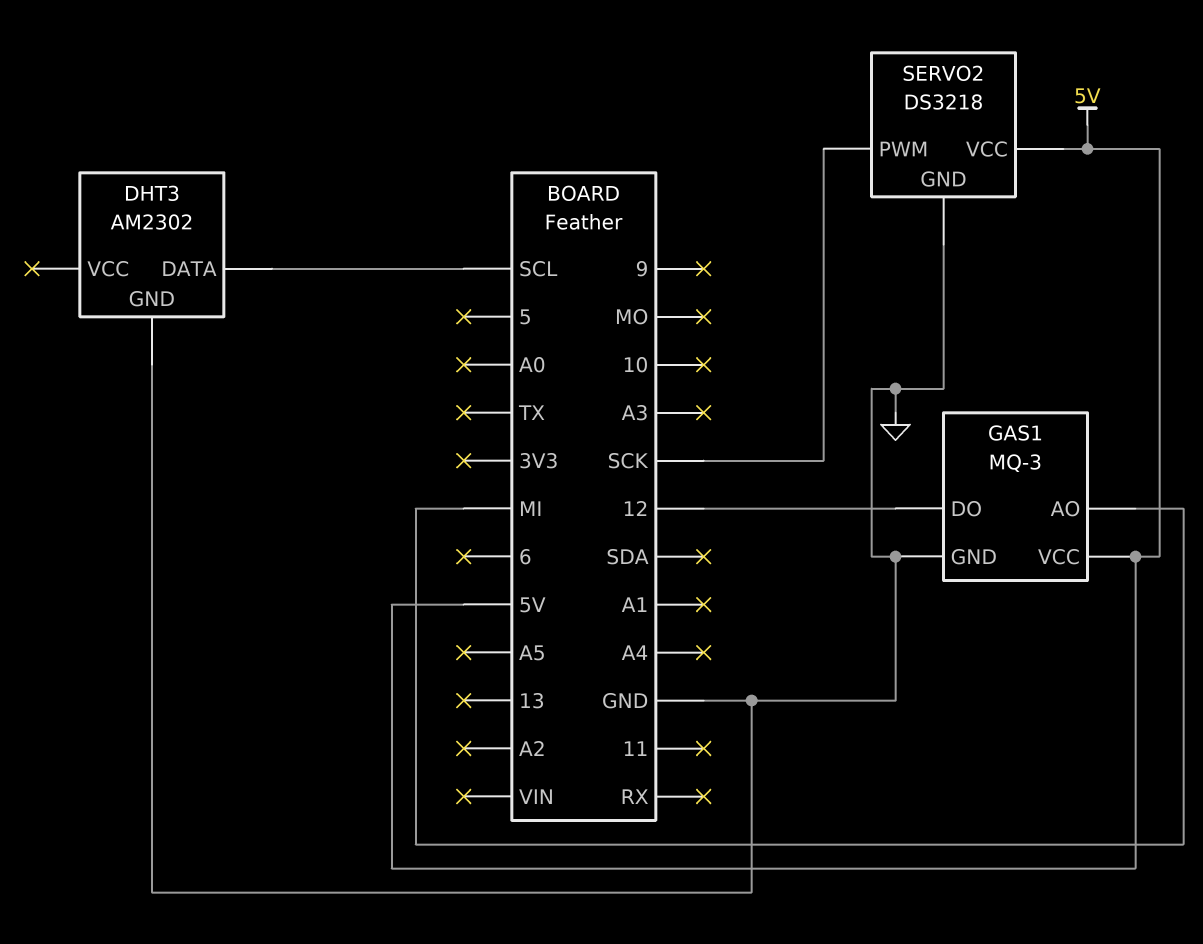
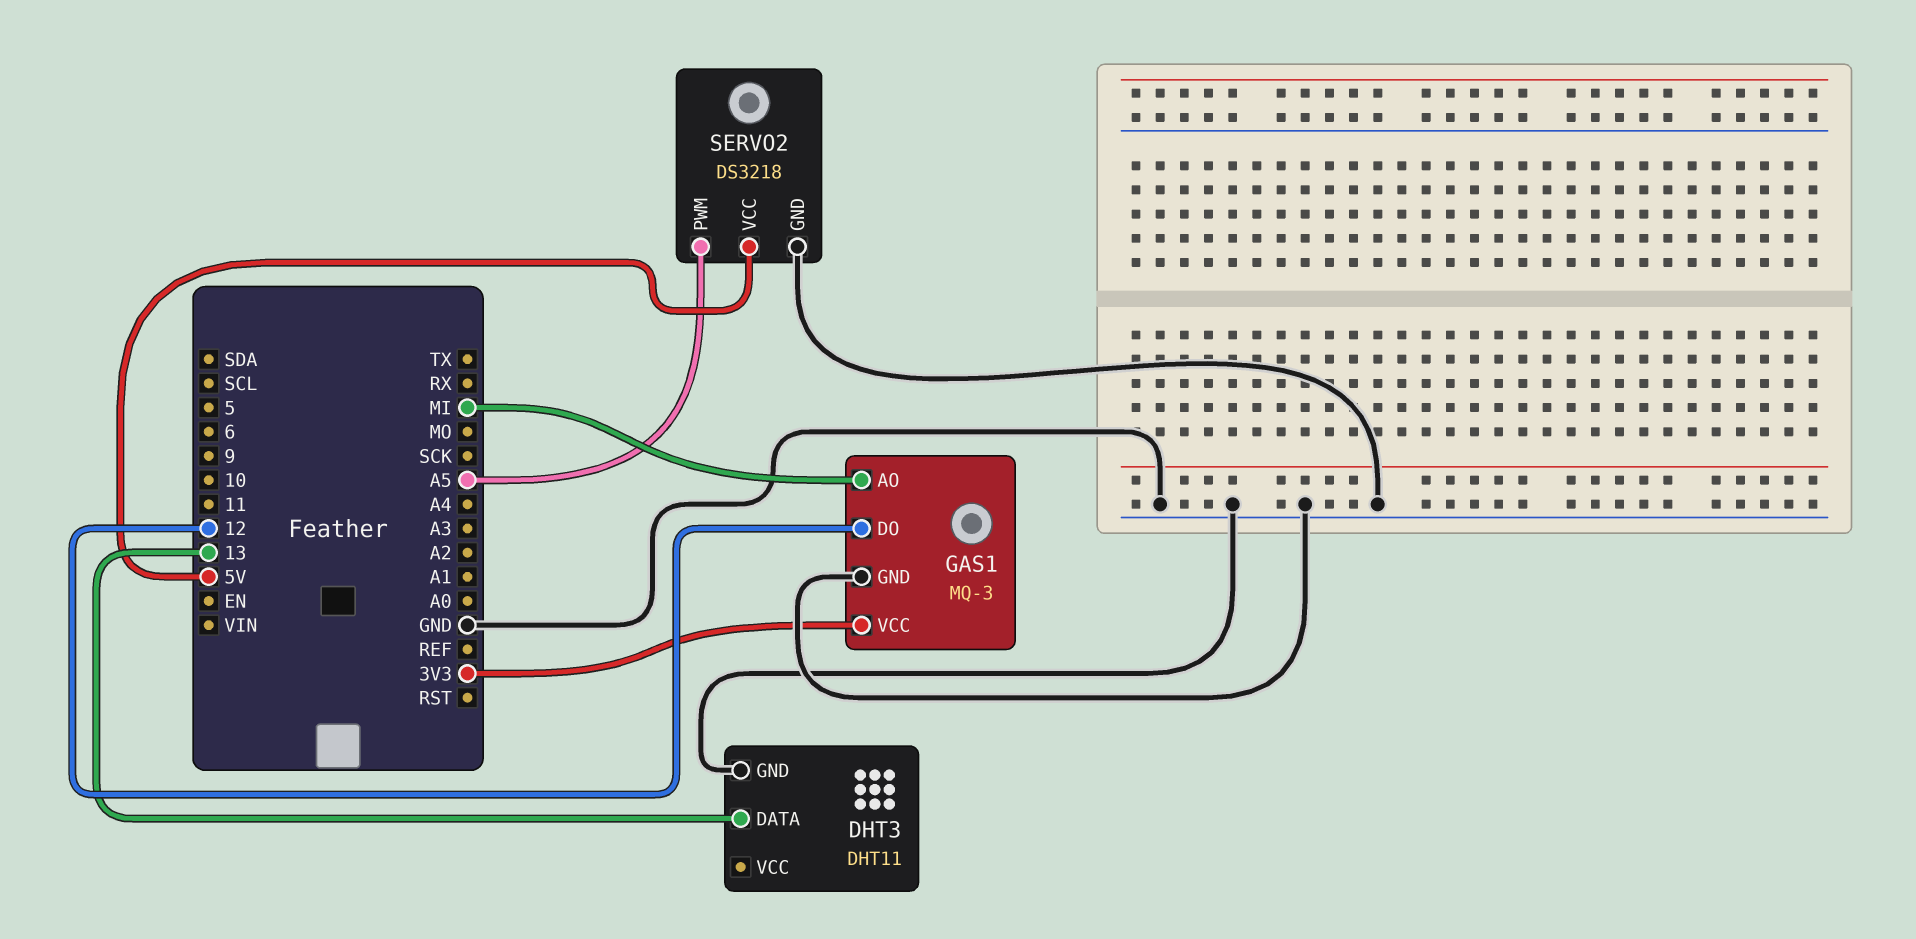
DHT3: AM2302 -> DHT11
DHT3 pin DATA: SCL -> 13
GAS1 pin VCC: 5V -> 3V3
SERVO2 pin PWM: SCK -> A5

